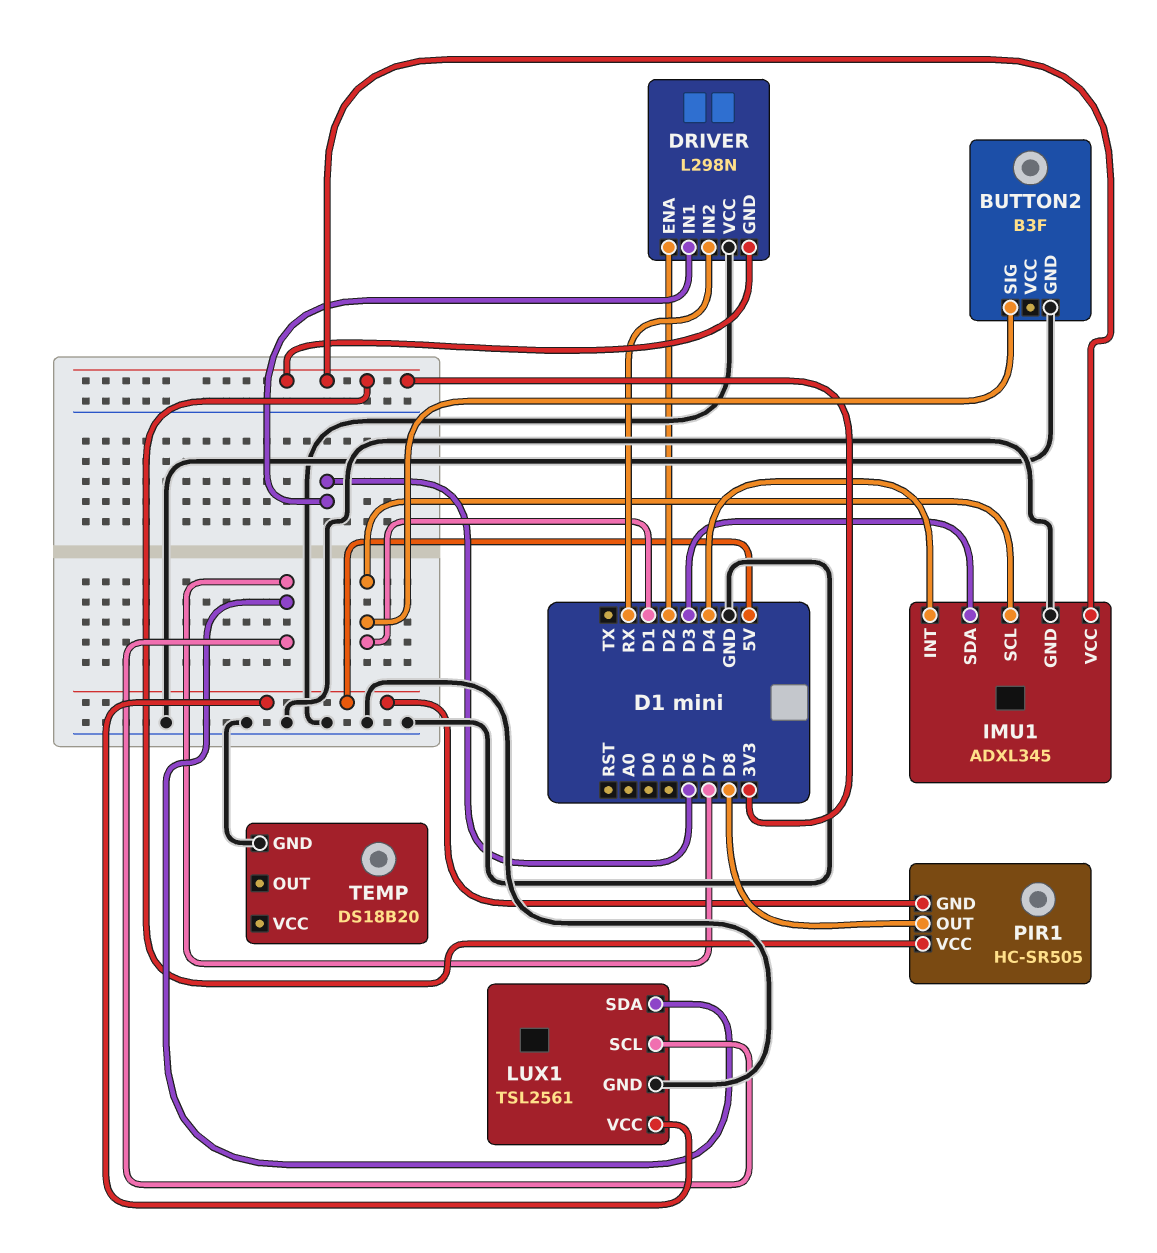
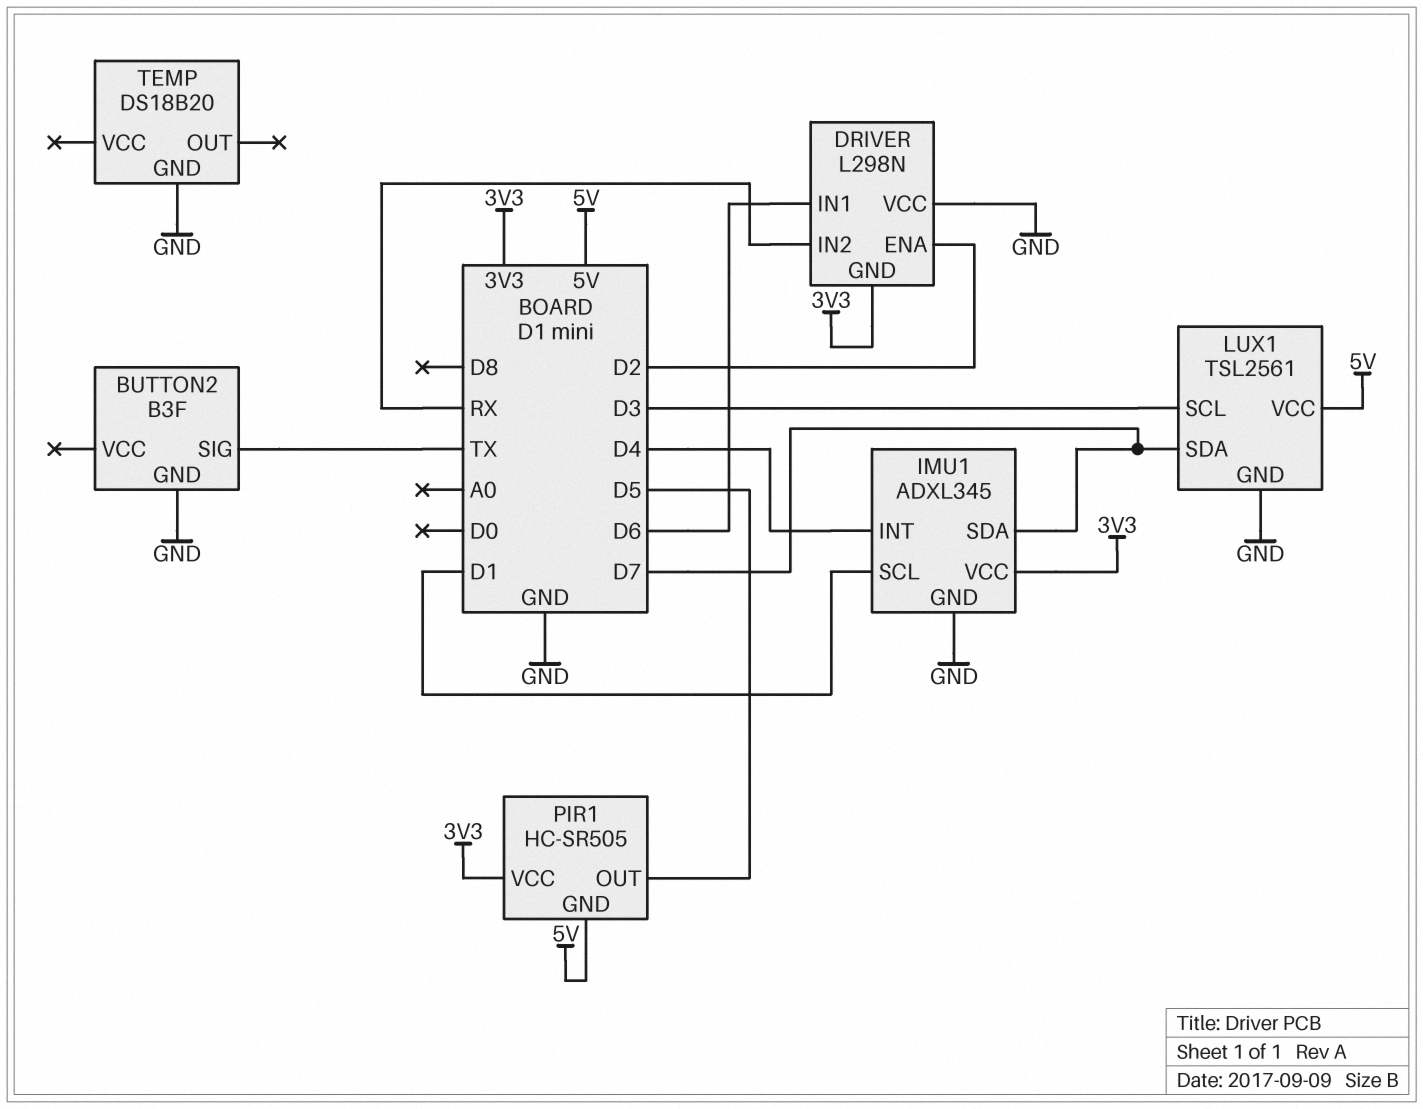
BUTTON2 pin SIG: D1 -> TX
IMU1 pin SDA: D3 -> D7
LUX1 pin SCL: D7 -> D3
PIR1 pin OUT: D8 -> D5

